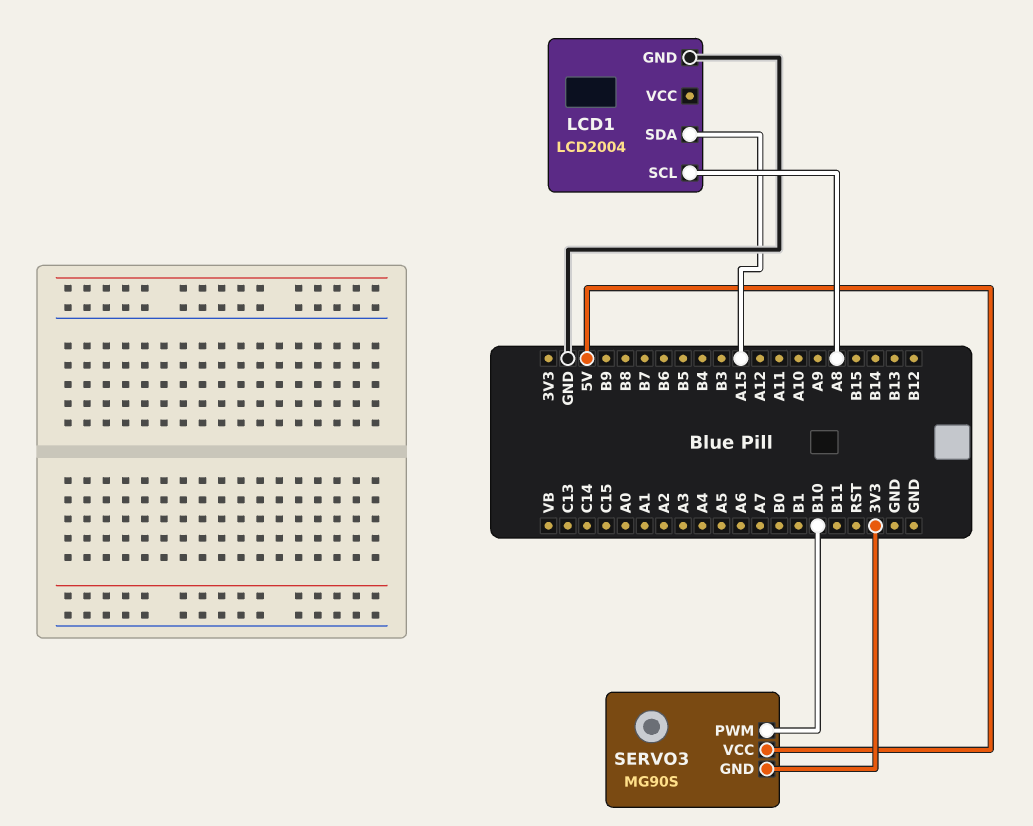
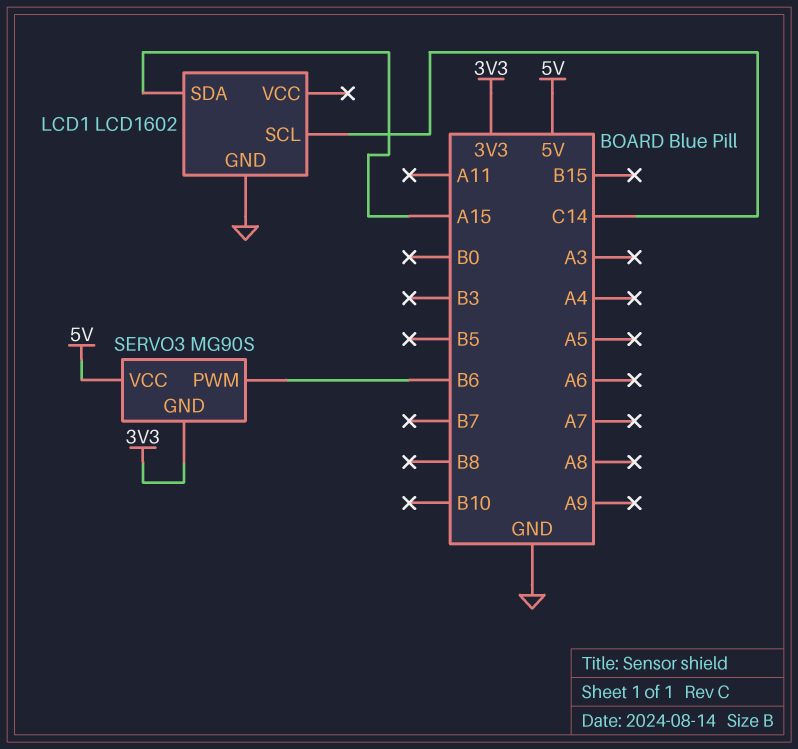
LCD1: LCD2004 -> LCD1602
LCD1 pin SCL: A8 -> C14
SERVO3 pin PWM: B10 -> B6

